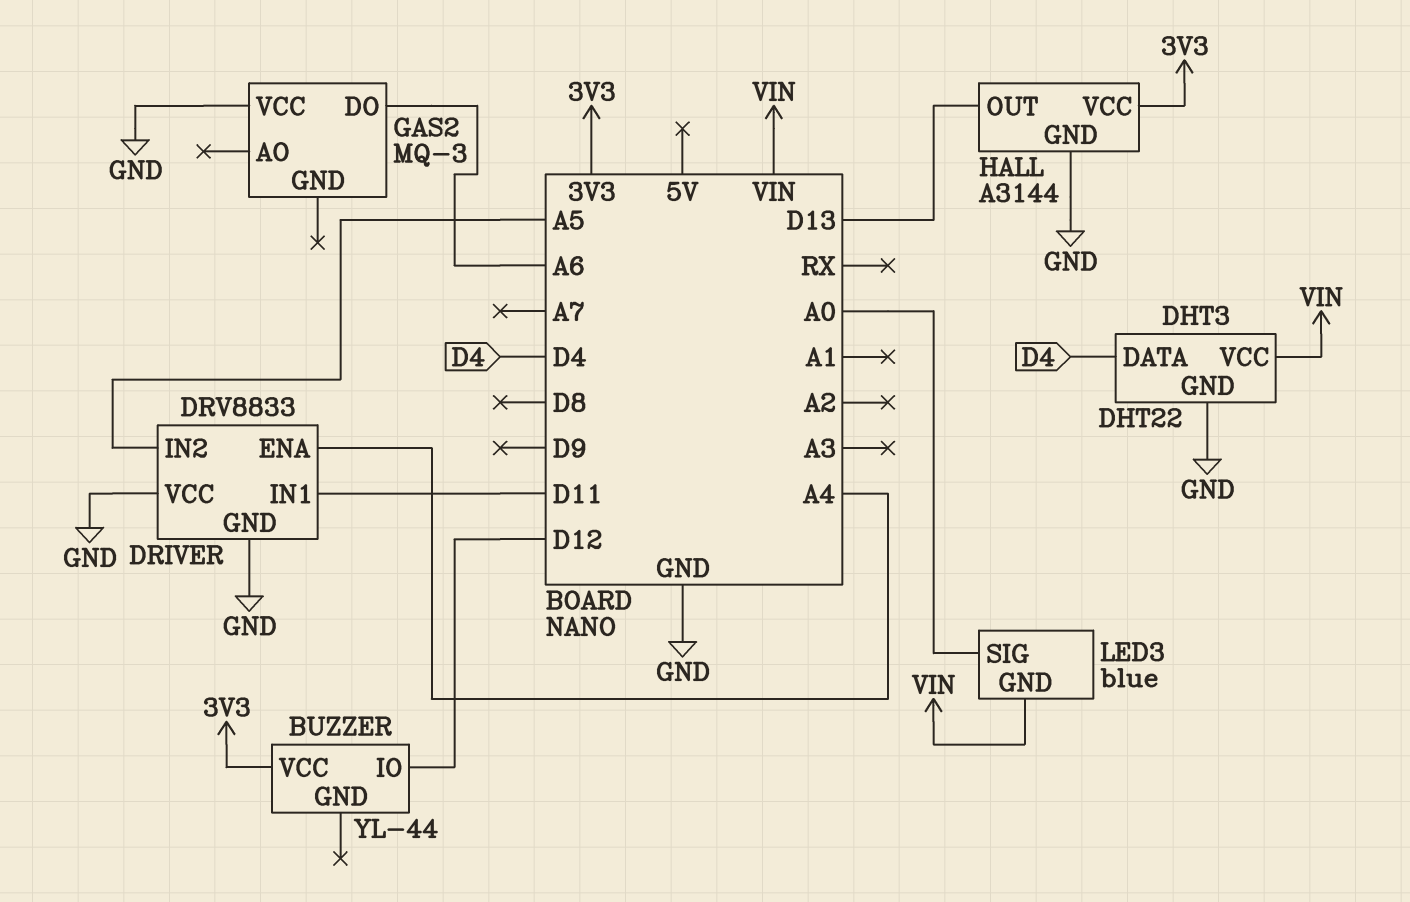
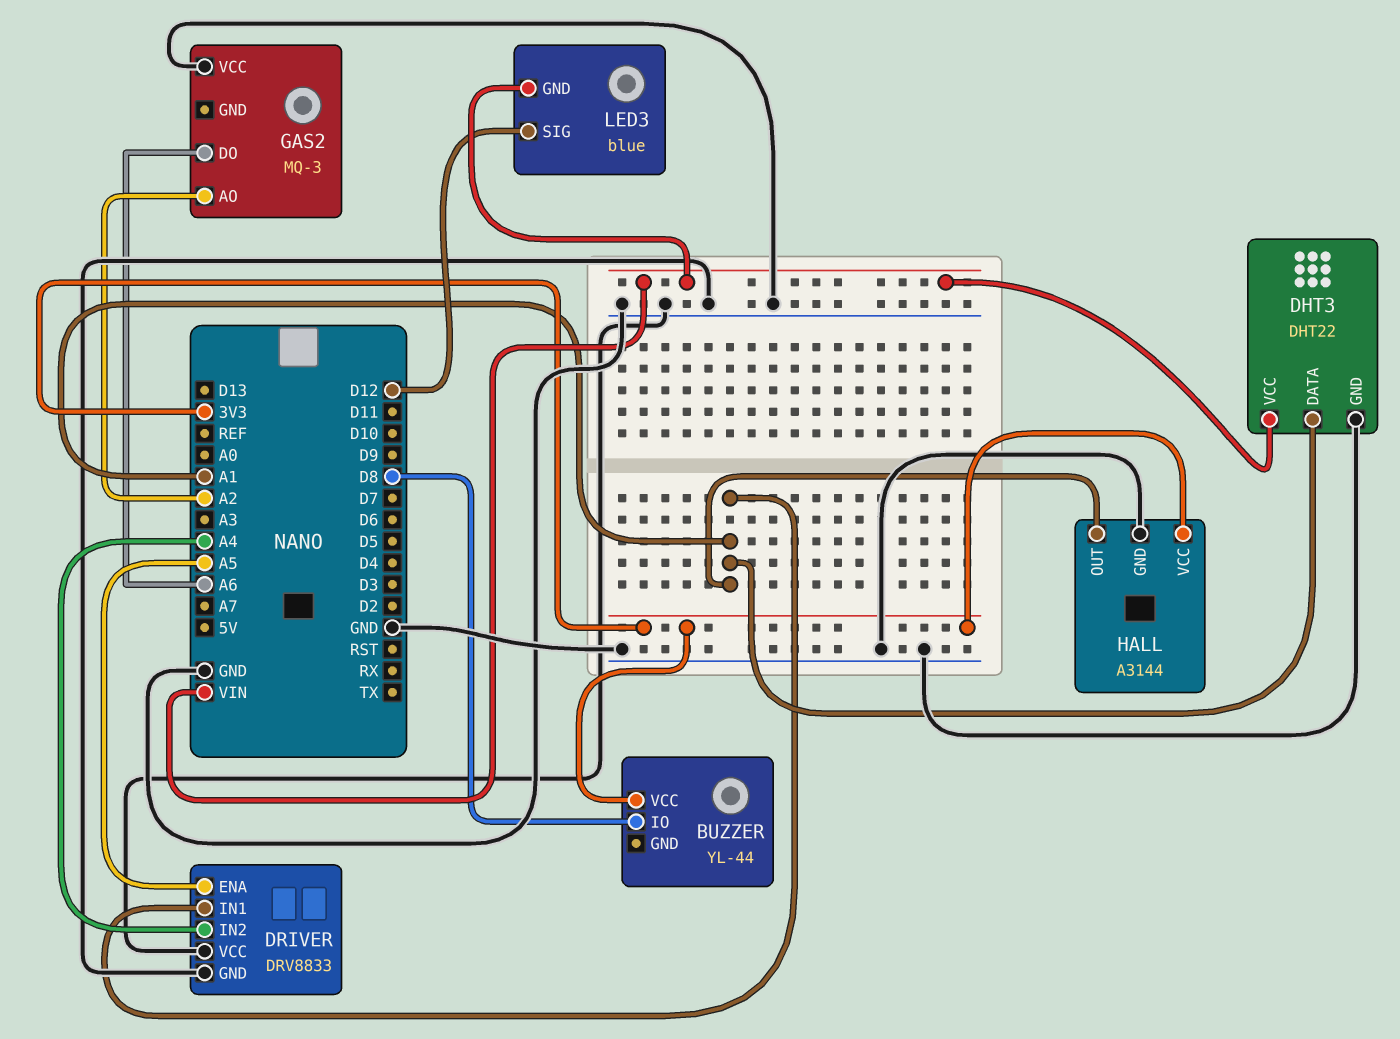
BUZZER pin IO: D12 -> D8
DHT3 pin DATA: D4 -> A1
DRIVER pin ENA: A4 -> A5
DRIVER pin IN1: D11 -> A1
DRIVER pin IN2: A5 -> A4
GAS2 pin AO: none -> A2
HALL pin OUT: D13 -> A1
LED3 pin SIG: A0 -> D12

